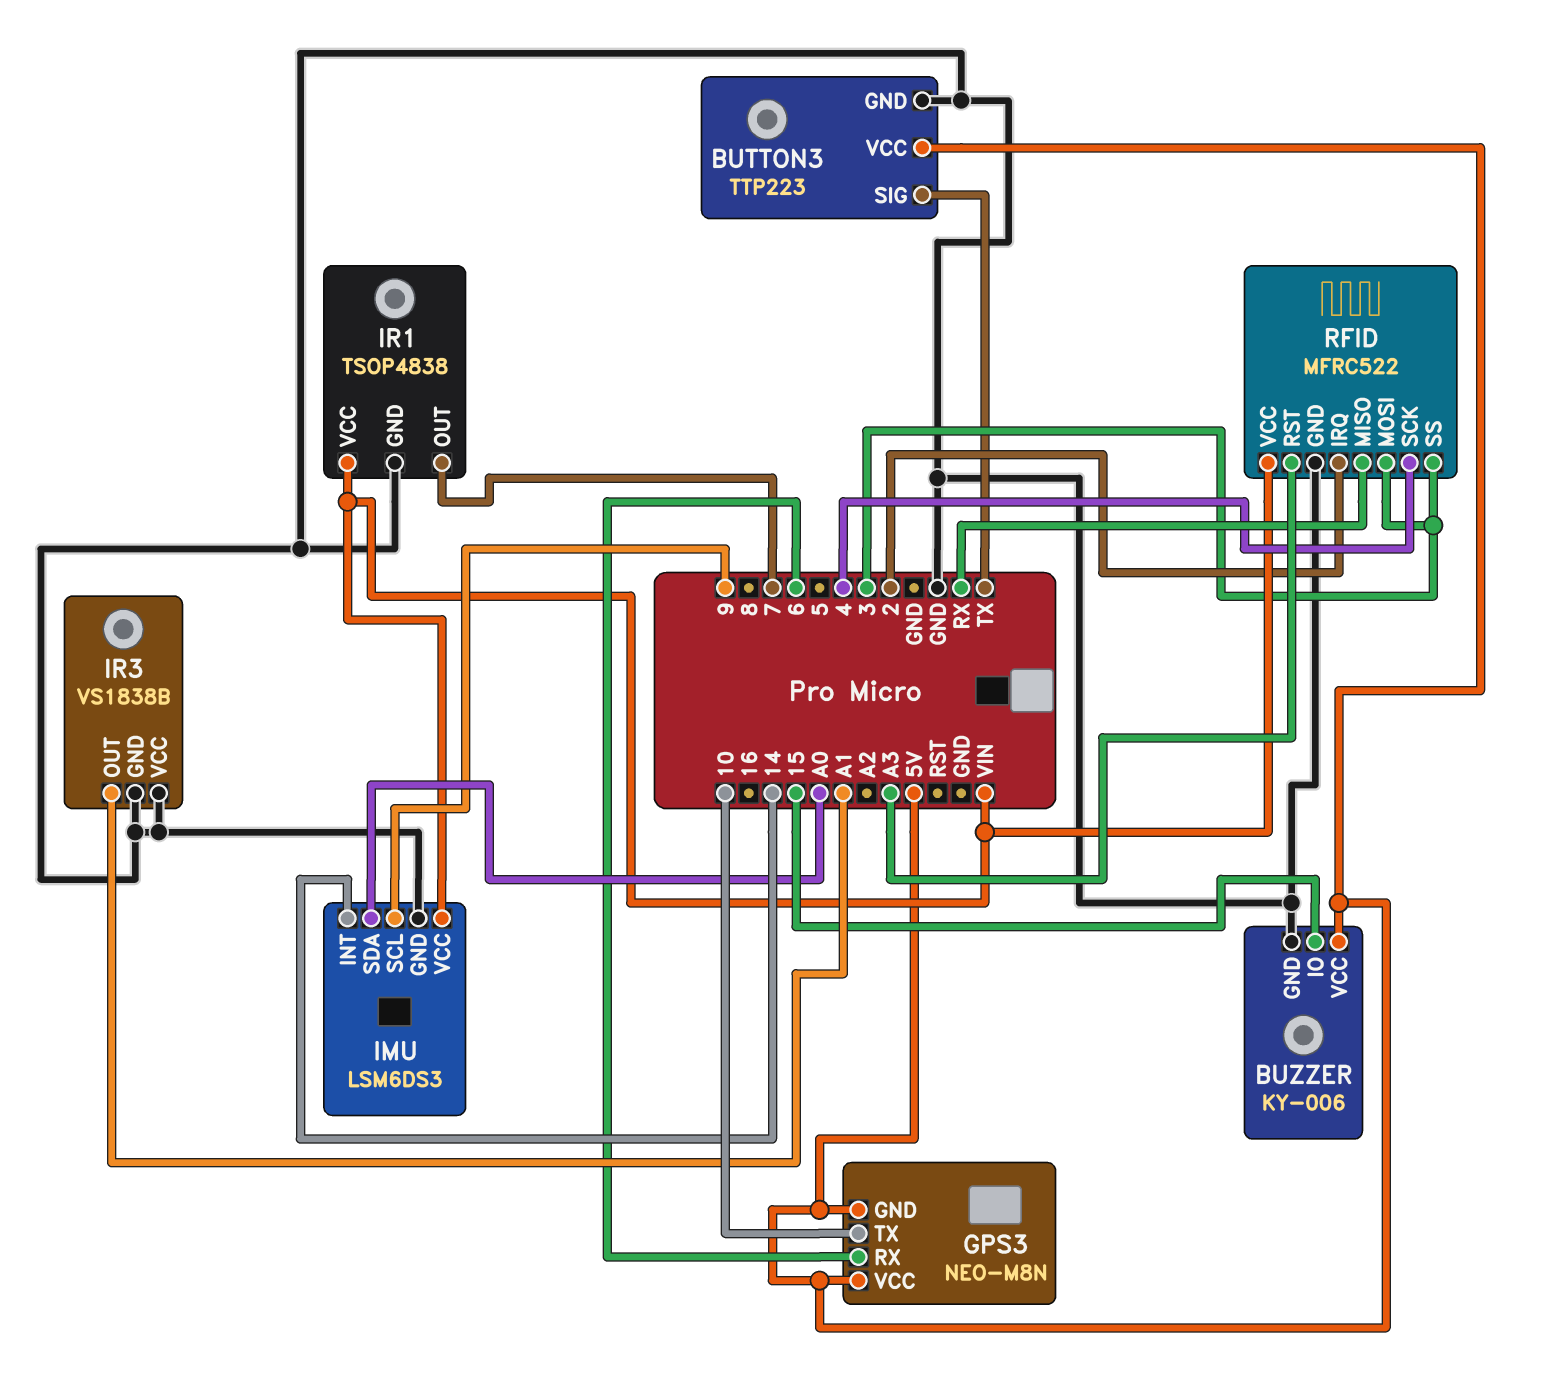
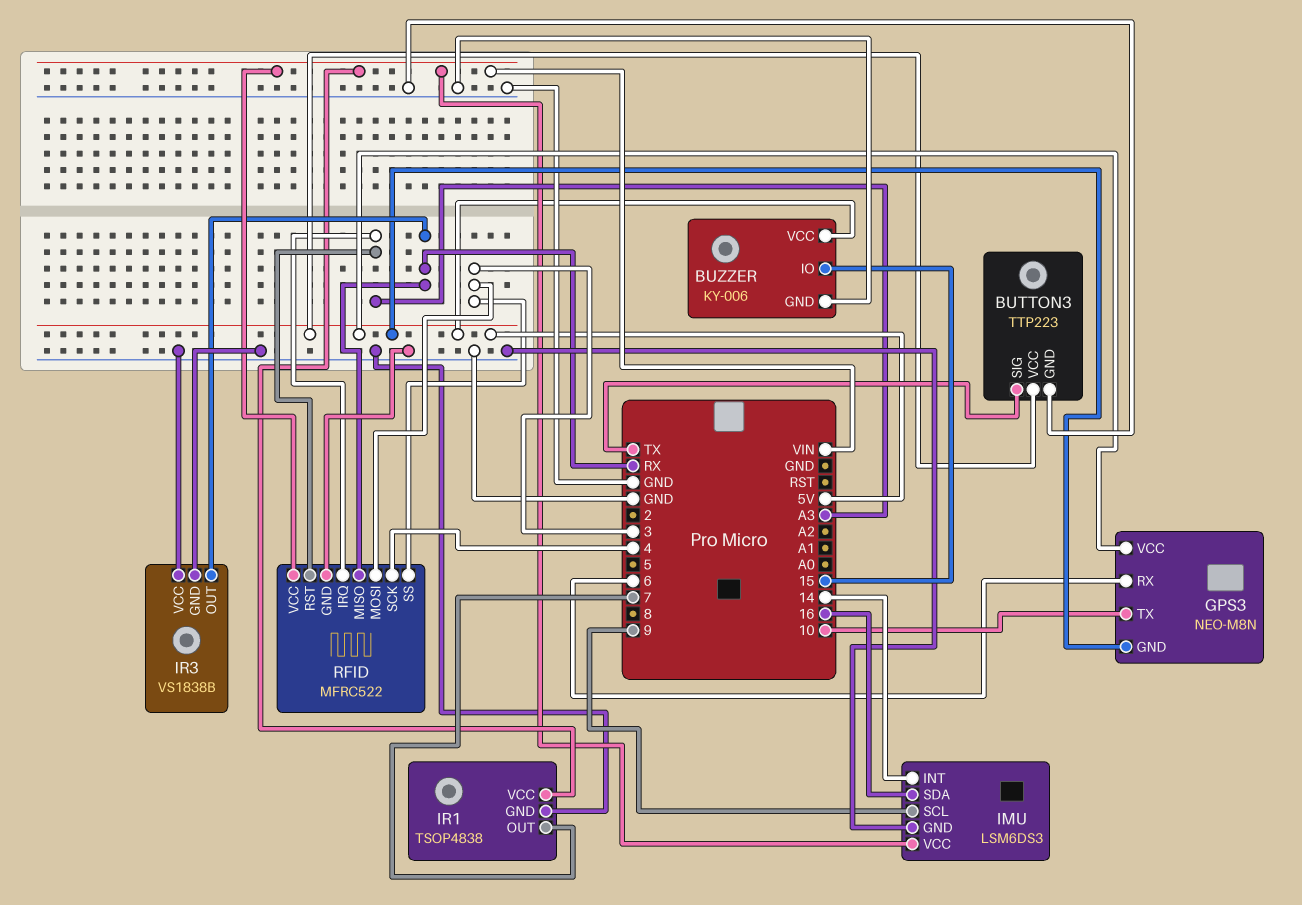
IMU pin SDA: A0 -> 16
IR3 pin OUT: A1 -> RX
RFID pin IRQ: 2 -> A3

